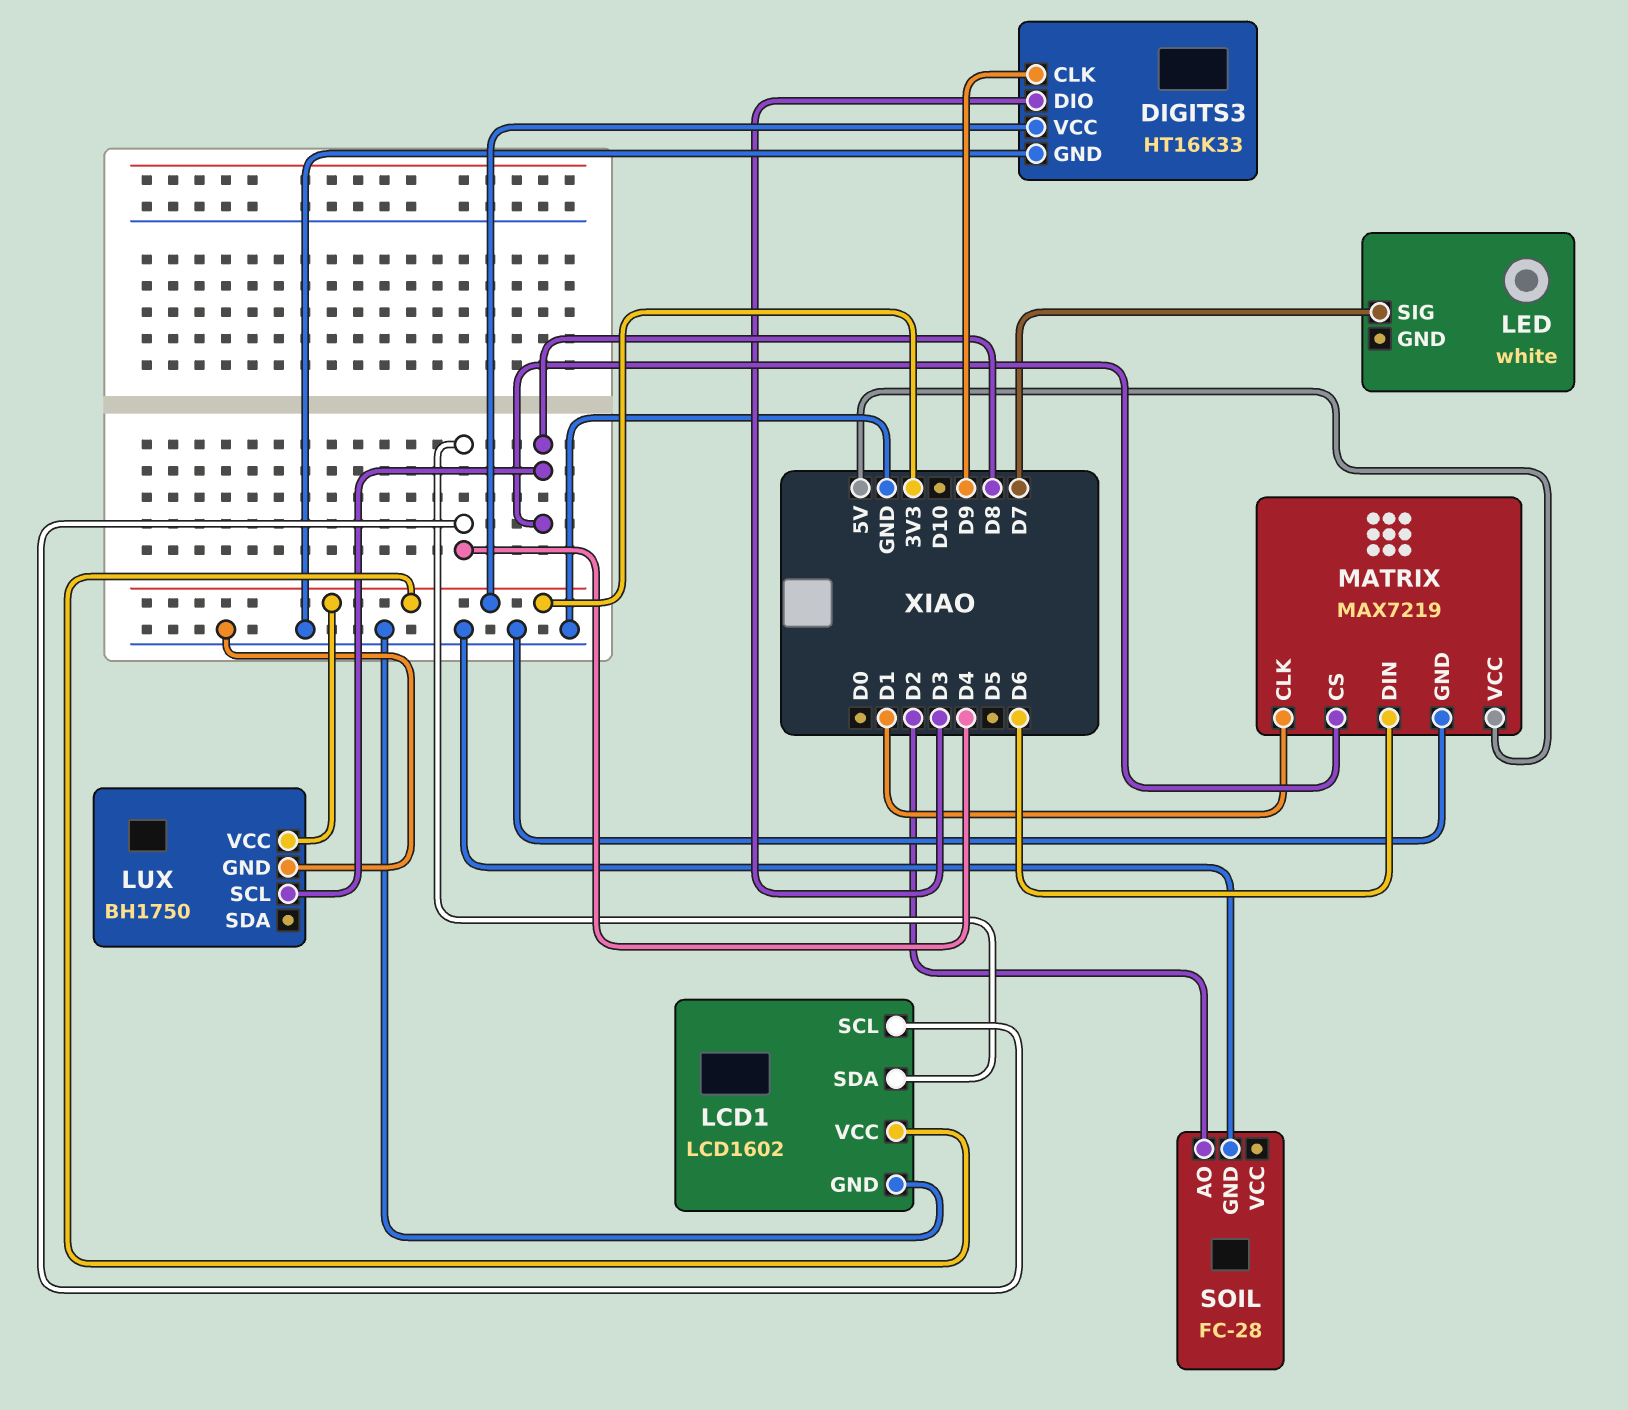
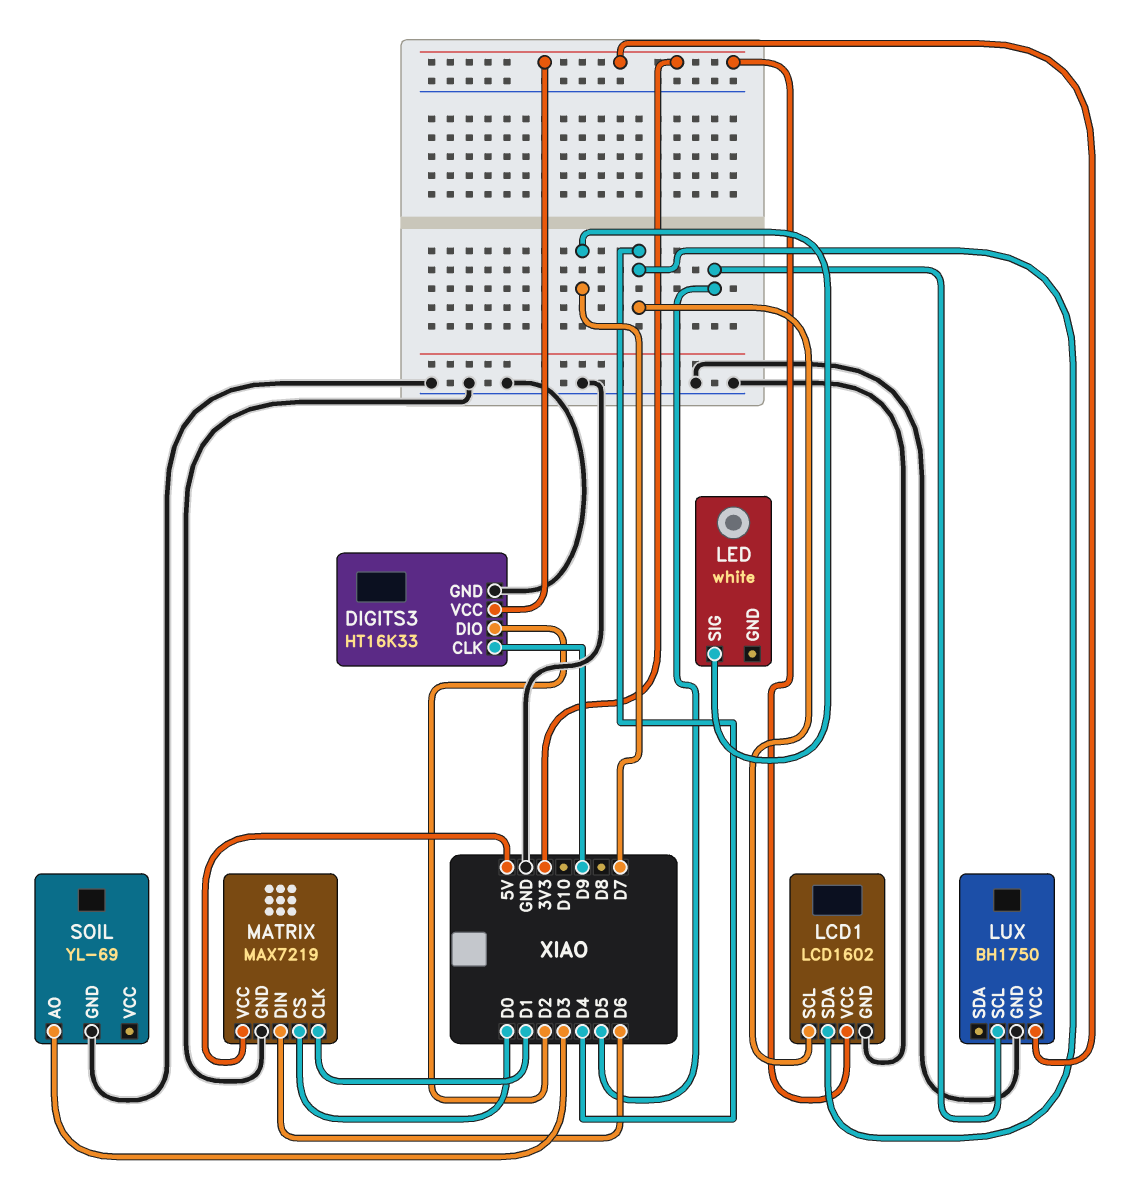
DIGITS3 pin DIO: D3 -> D2
LUX pin SCL: D8 -> D5
MATRIX pin CS: D8 -> D0
SOIL: FC-28 -> YL-69
SOIL pin AO: D2 -> D3

